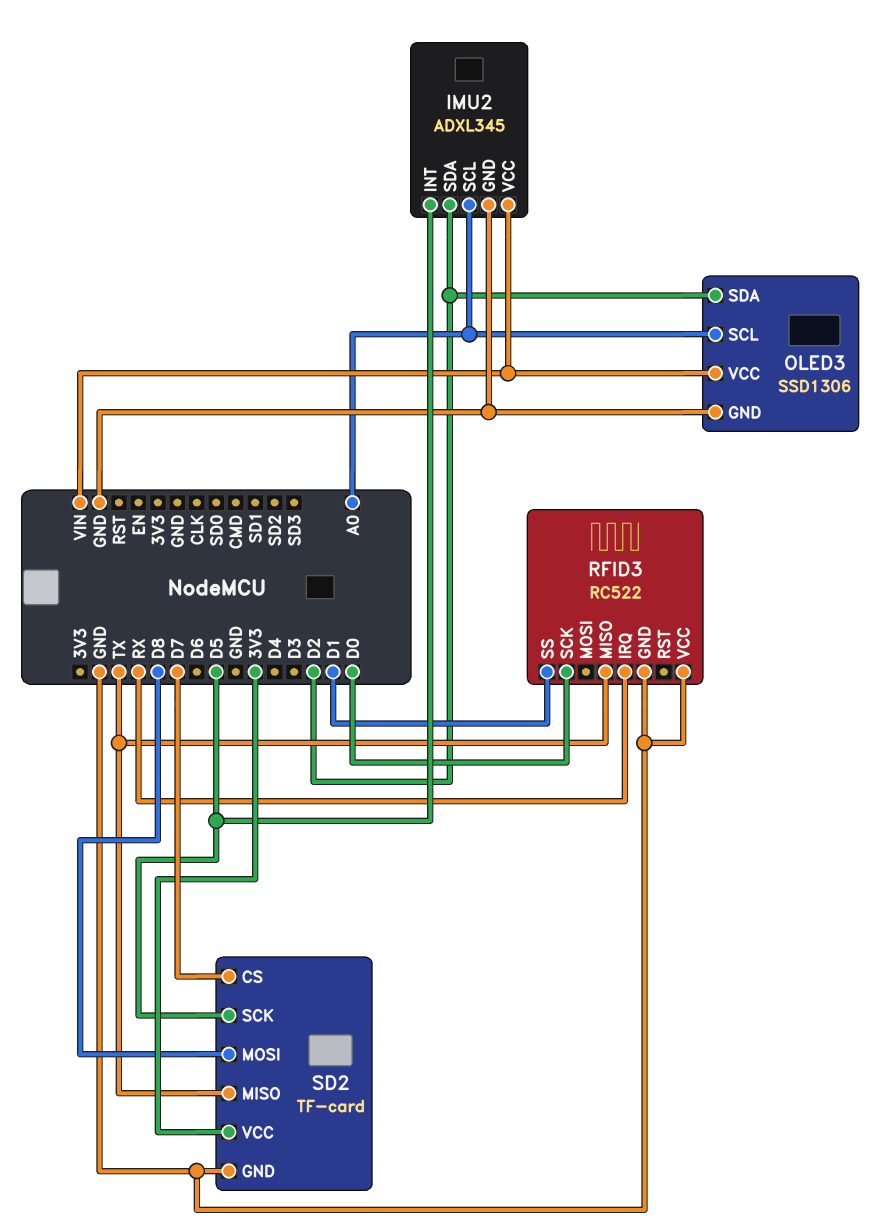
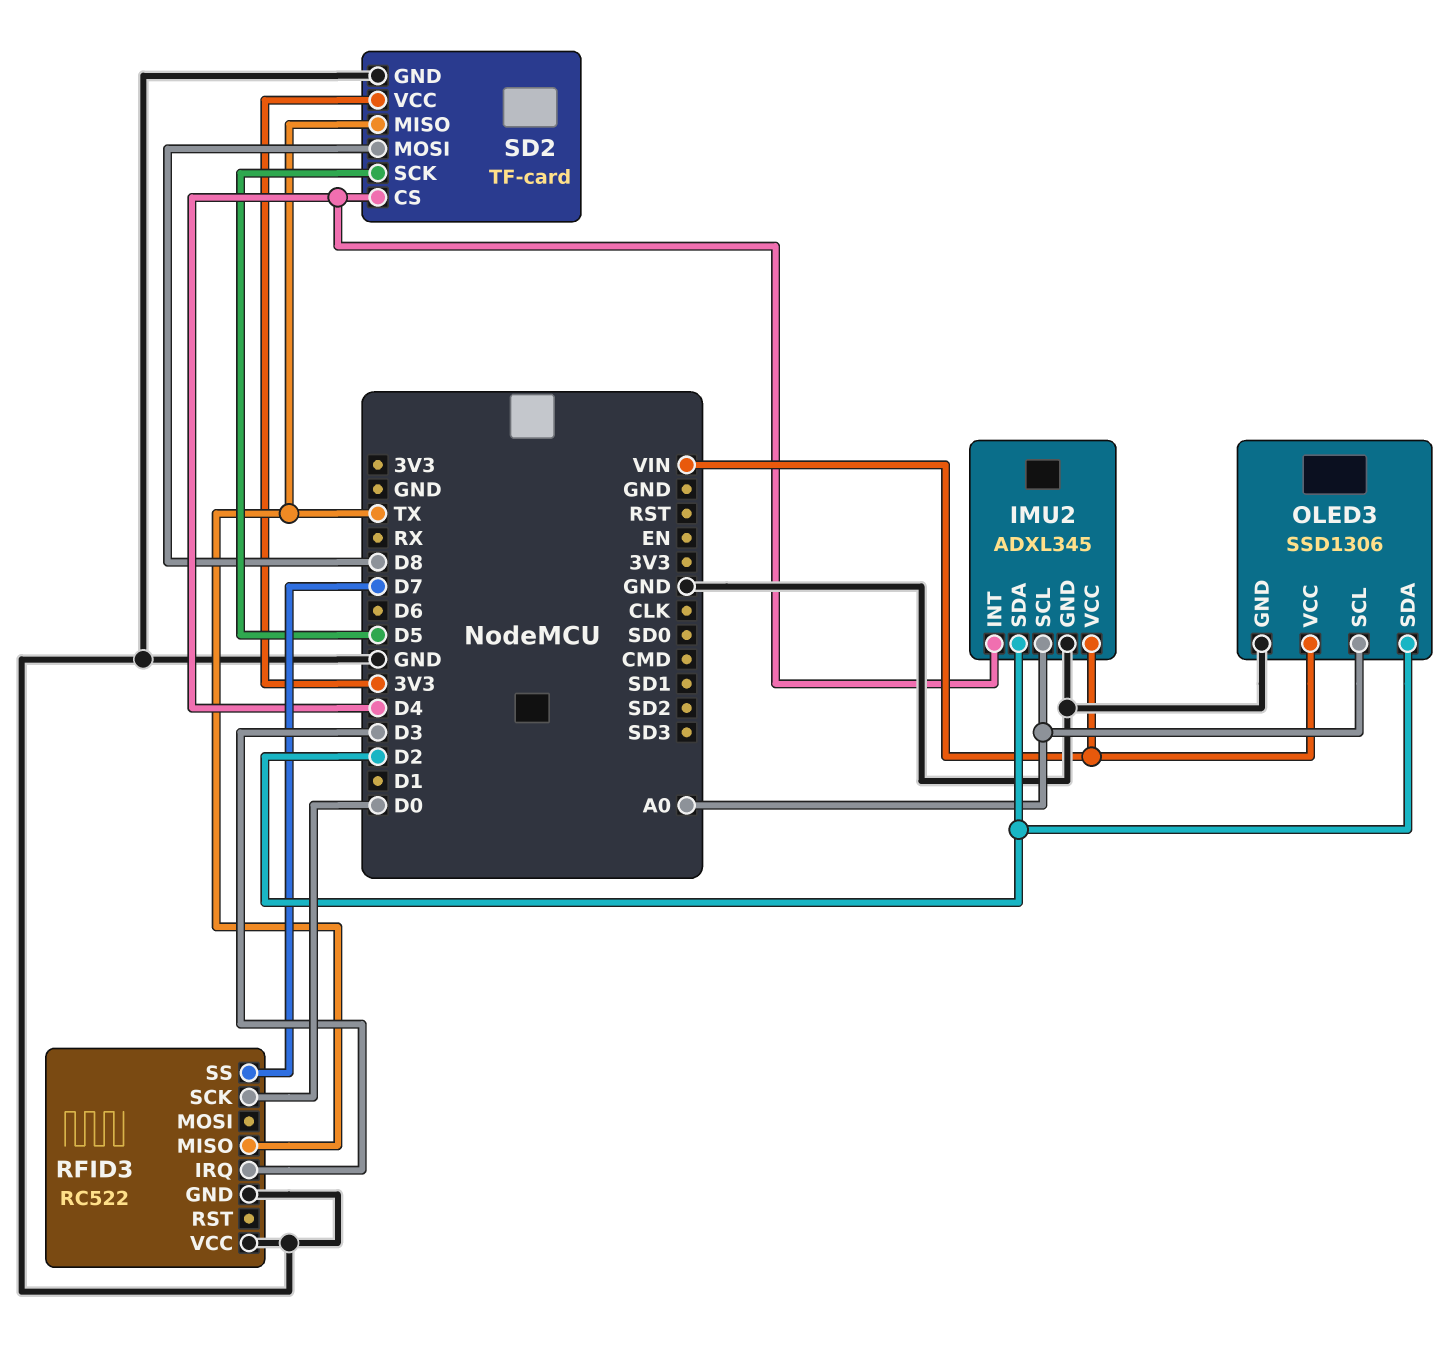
IMU2 pin INT: D5 -> D4
RFID3 pin IRQ: RX -> D3
RFID3 pin SS: D1 -> D7
SD2 pin CS: D7 -> D4

